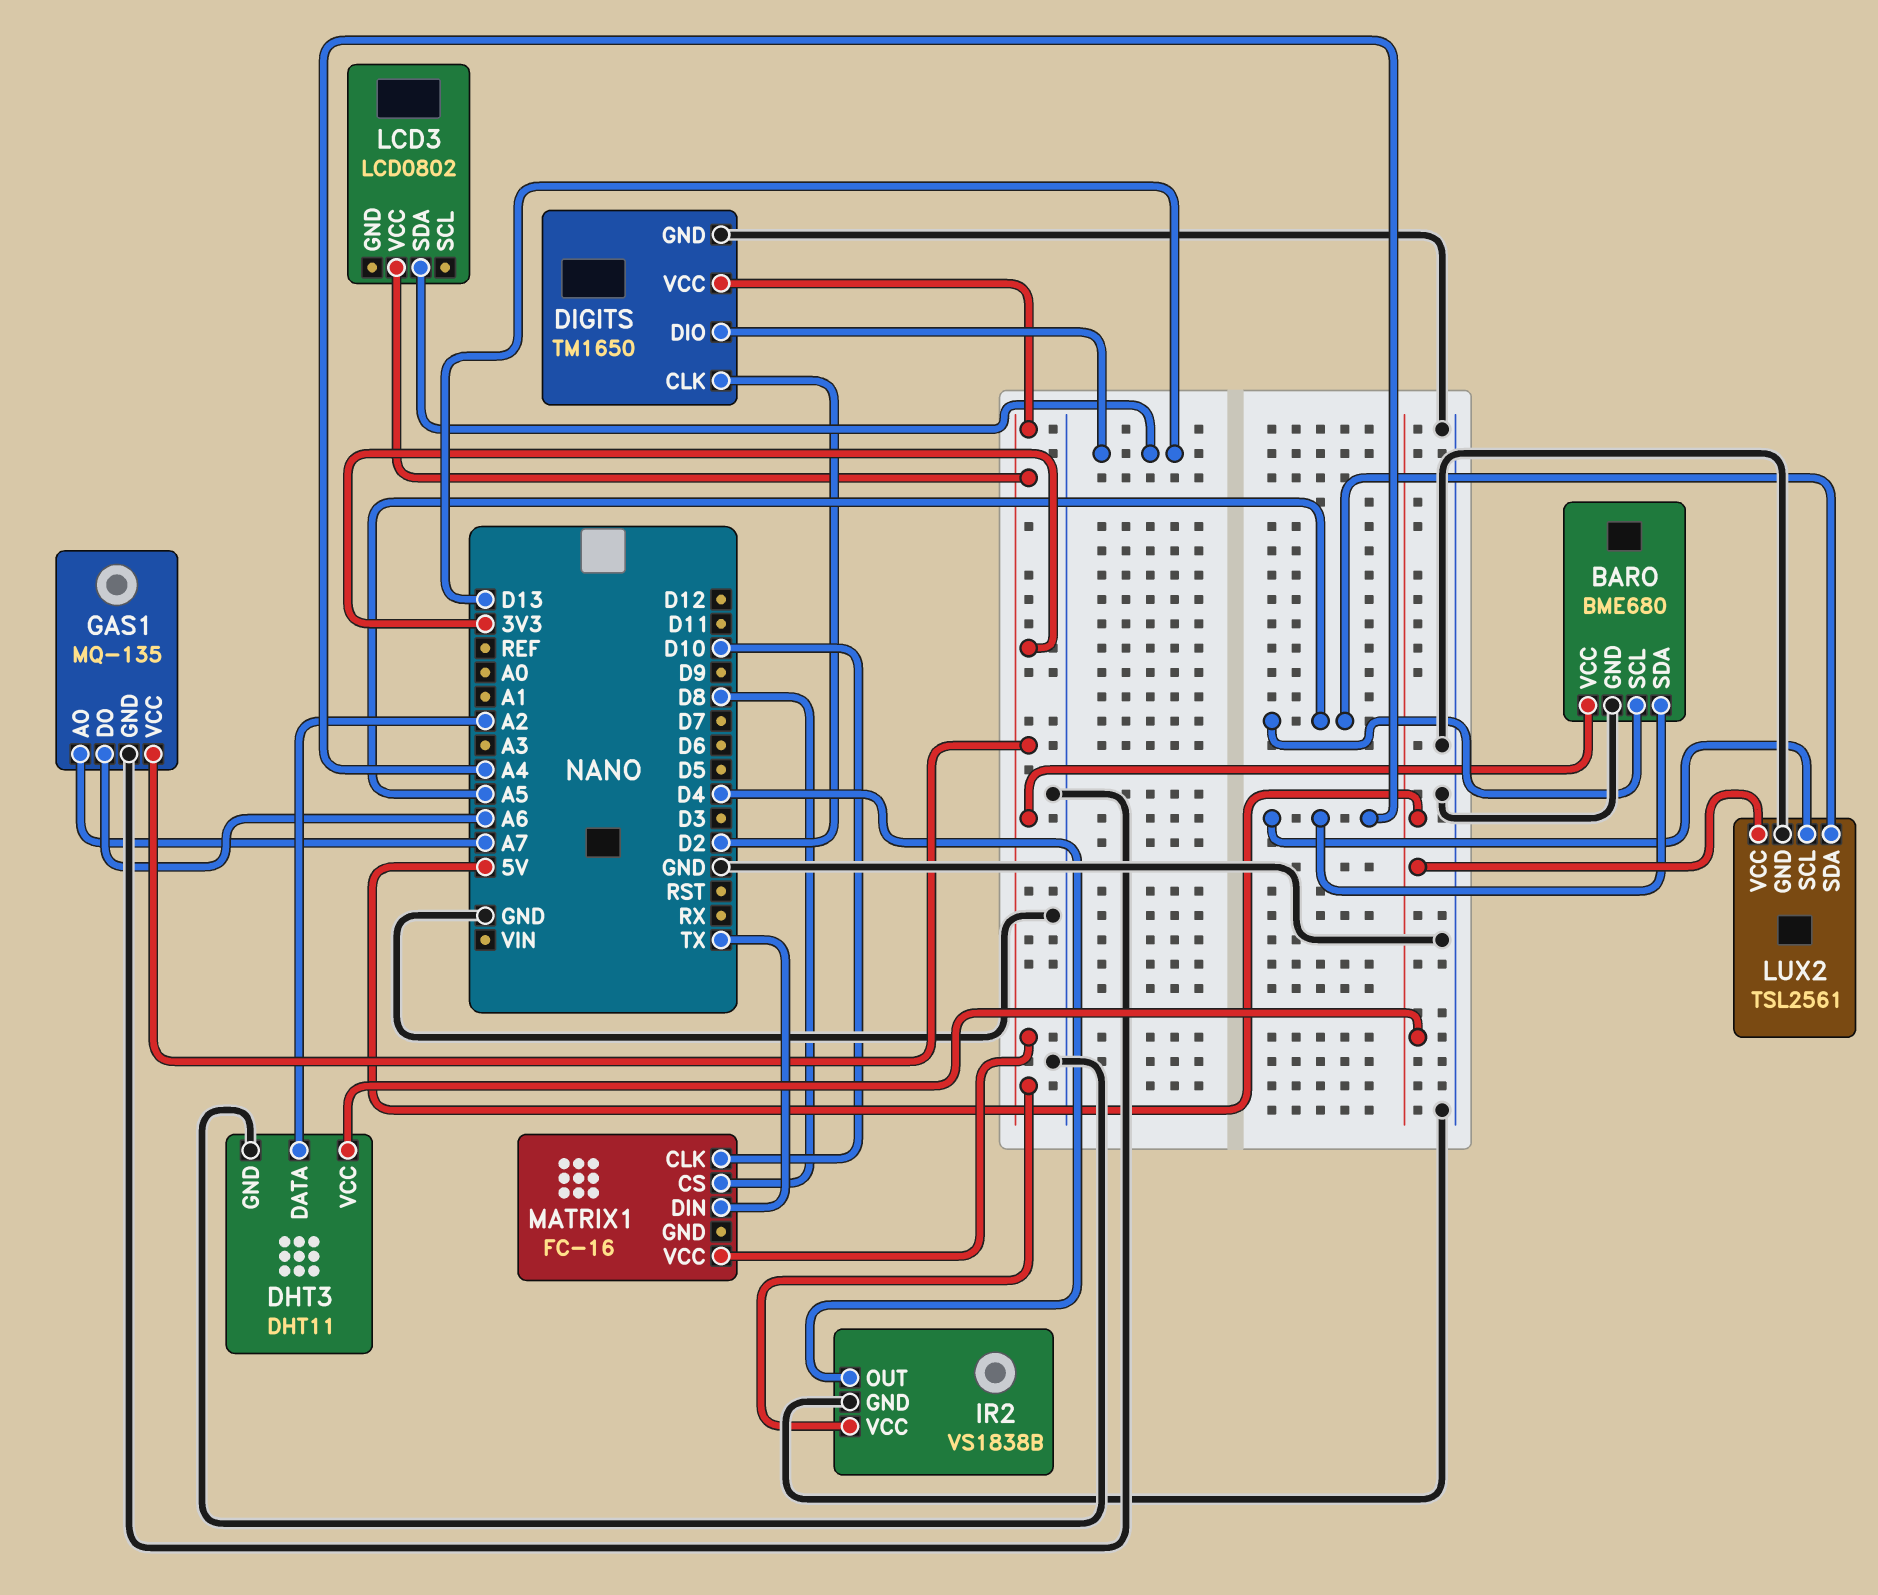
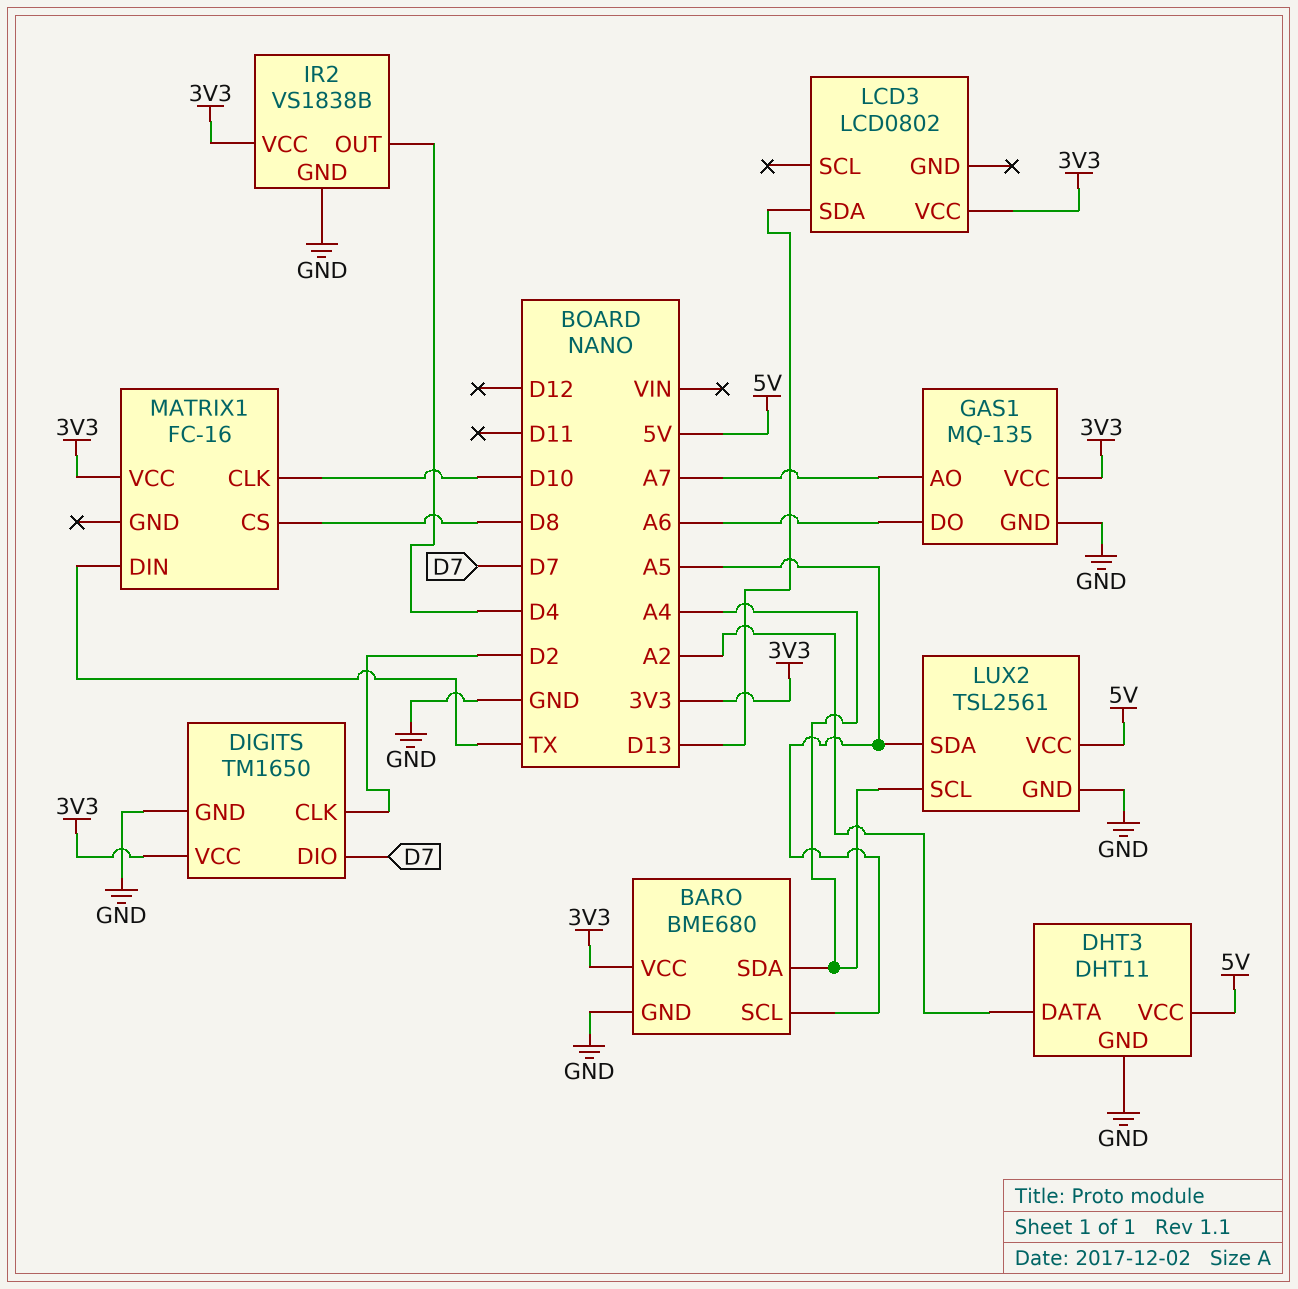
DIGITS pin DIO: D13 -> D7

